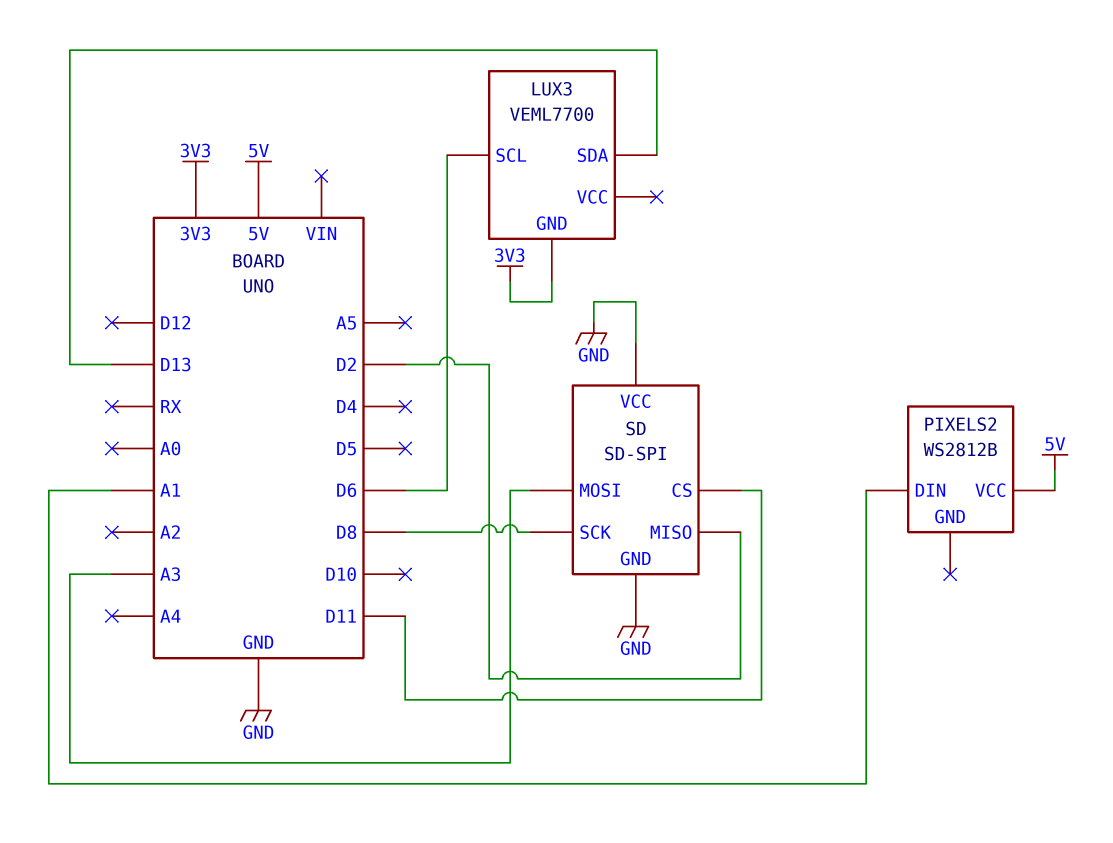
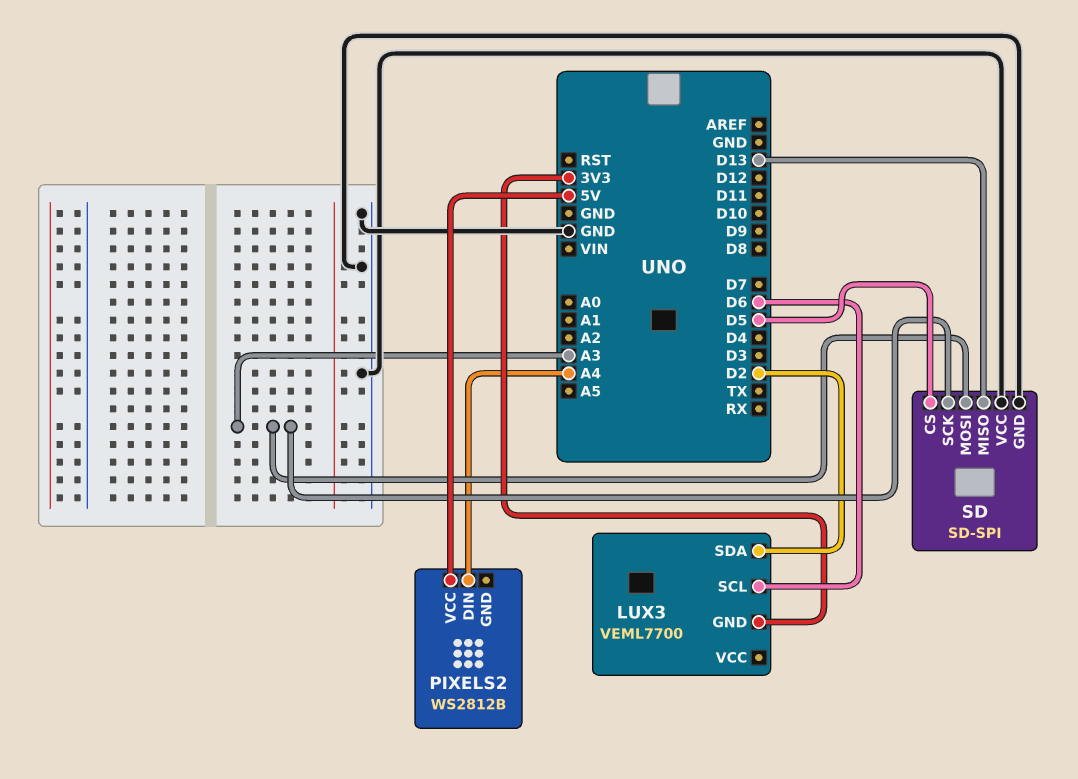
LUX3 pin SDA: D13 -> D2
PIXELS2 pin DIN: A1 -> A4
SD pin CS: D11 -> D5
SD pin MISO: D2 -> D13
SD pin SCK: D8 -> A3

